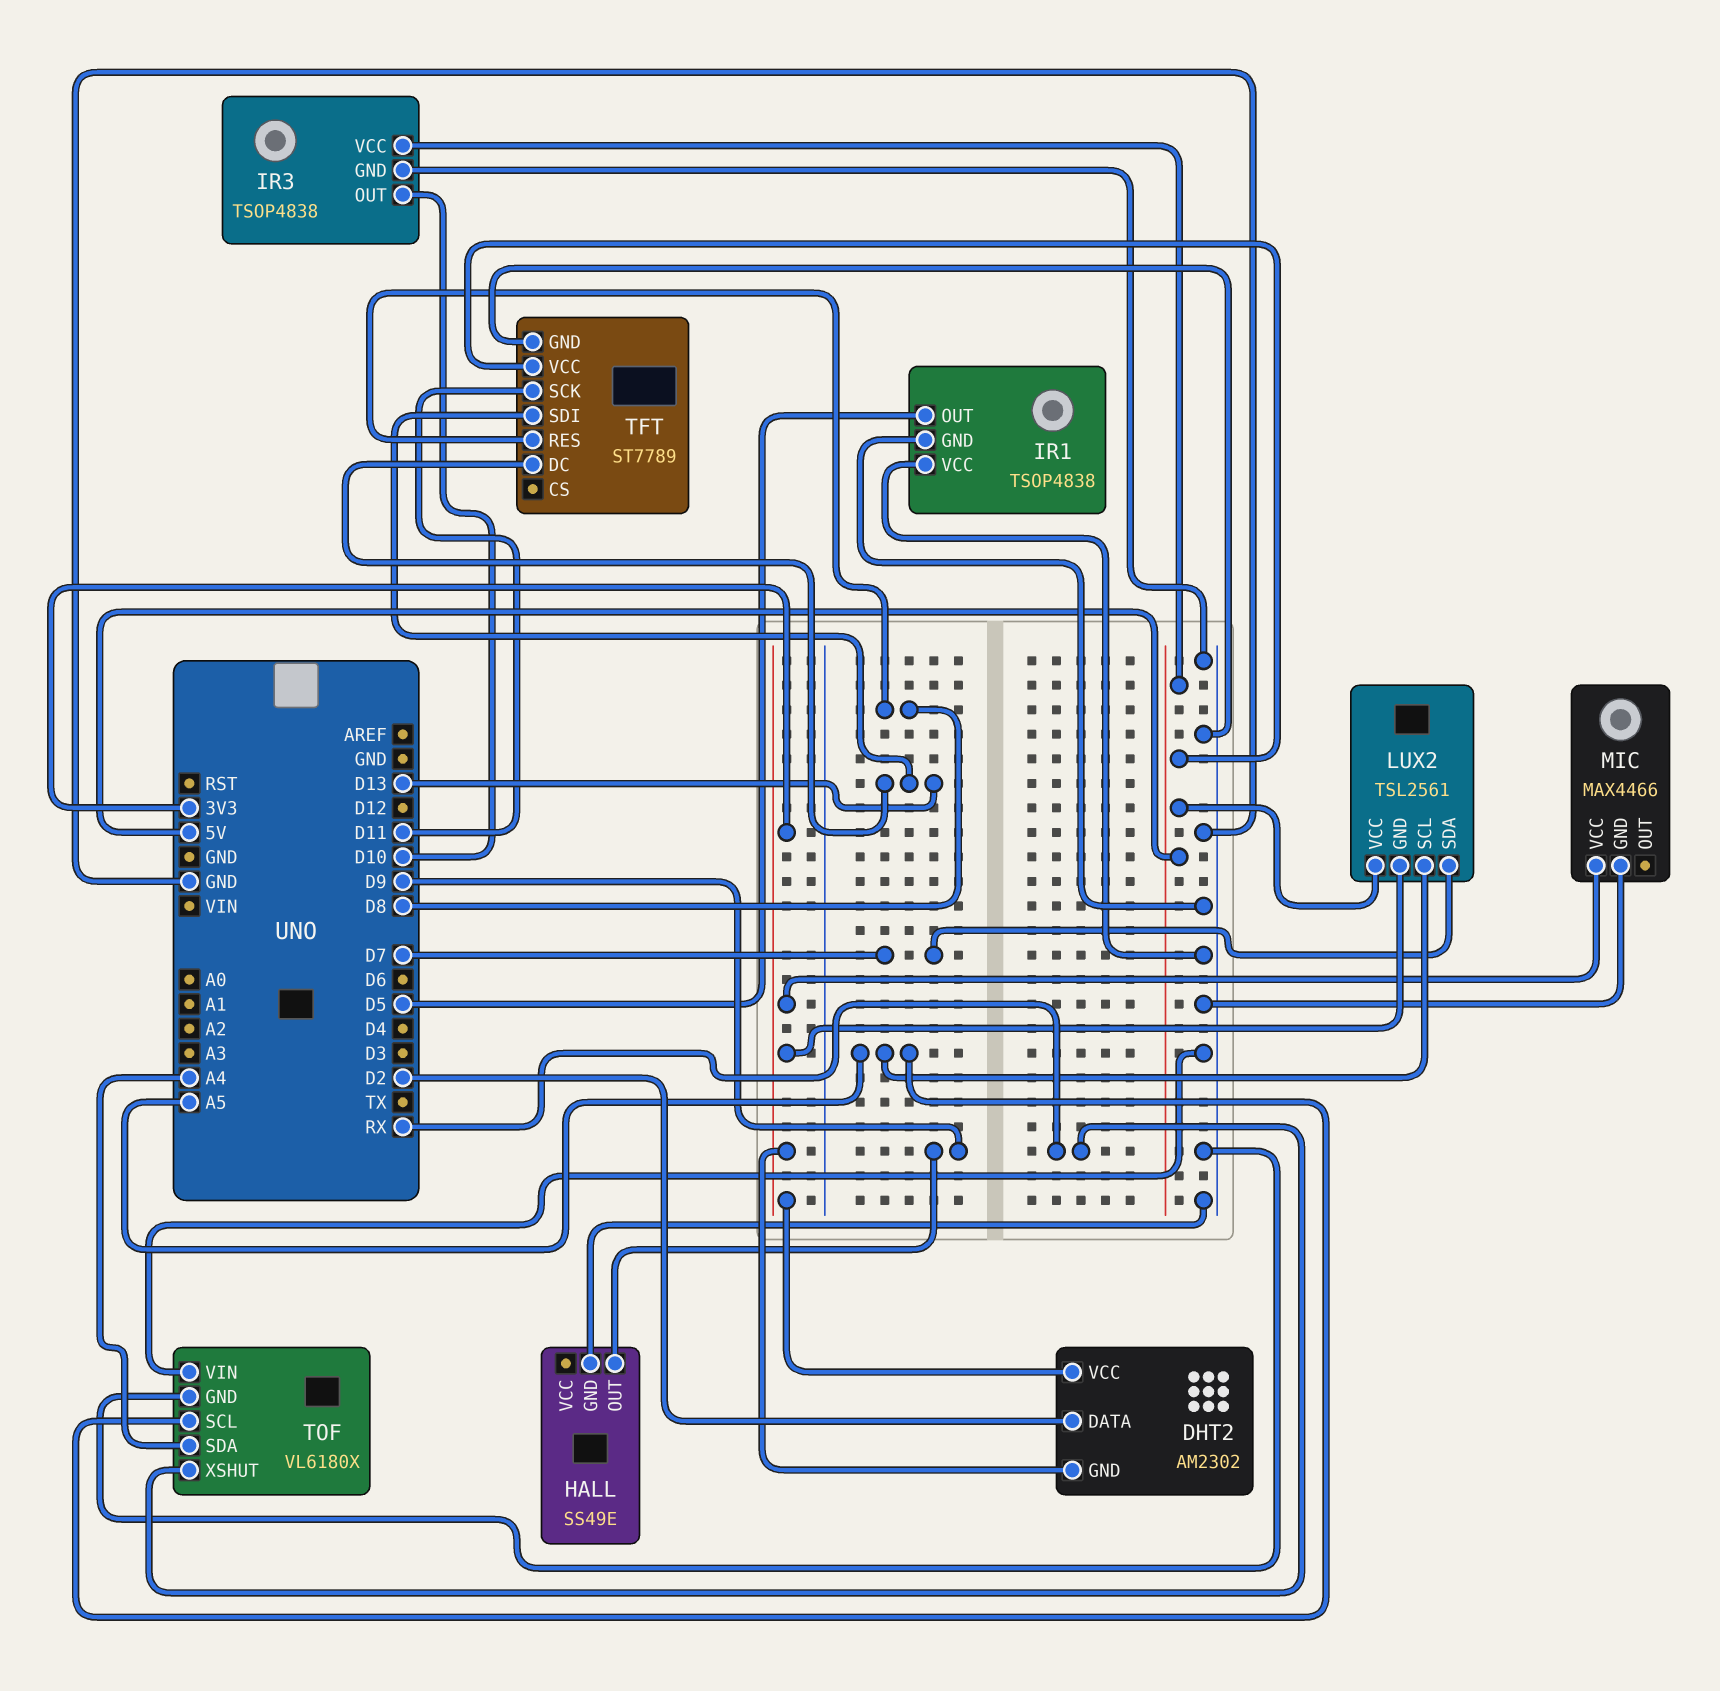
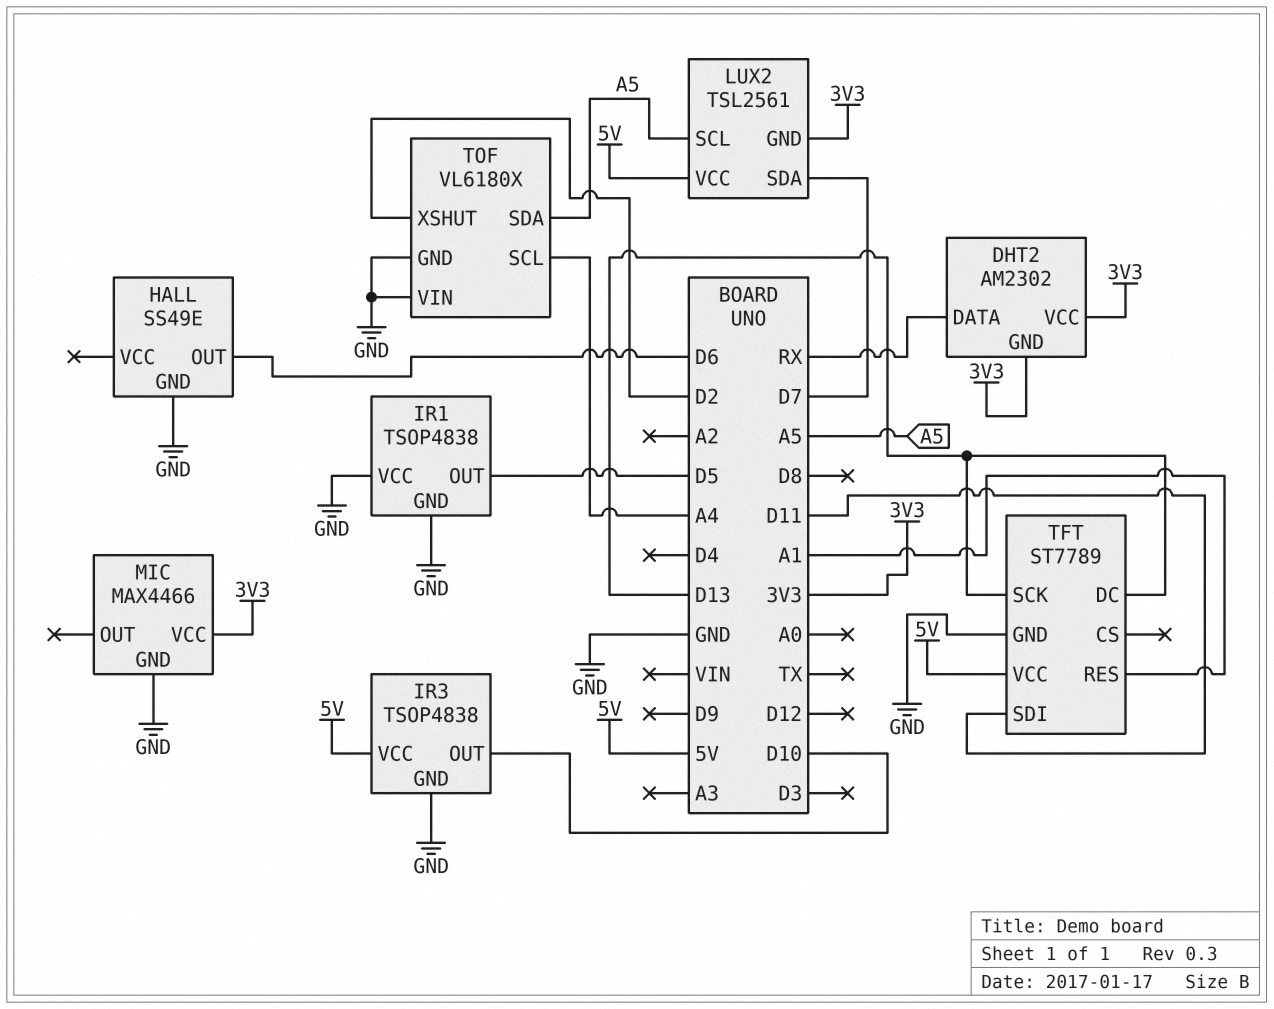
DHT2 pin DATA: D2 -> RX
HALL pin OUT: D9 -> D6
TFT pin RES: D8 -> A1
TFT pin SCK: D11 -> D13
TFT pin SDI: D13 -> D11
TOF pin SCL: A5 -> A4
TOF pin SDA: A4 -> A5
TOF pin XSHUT: RX -> D2

